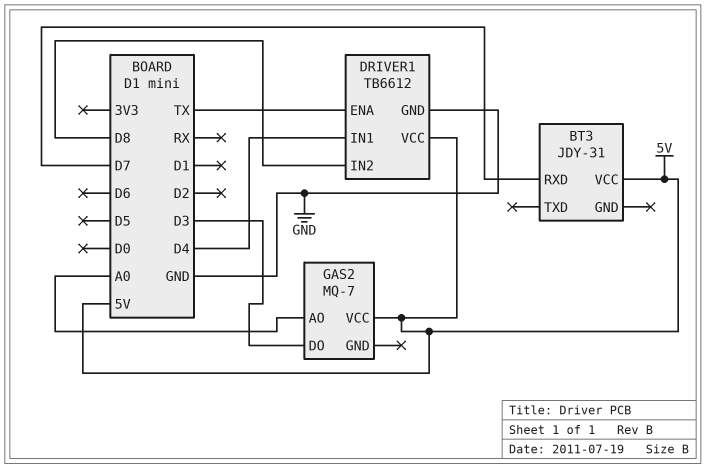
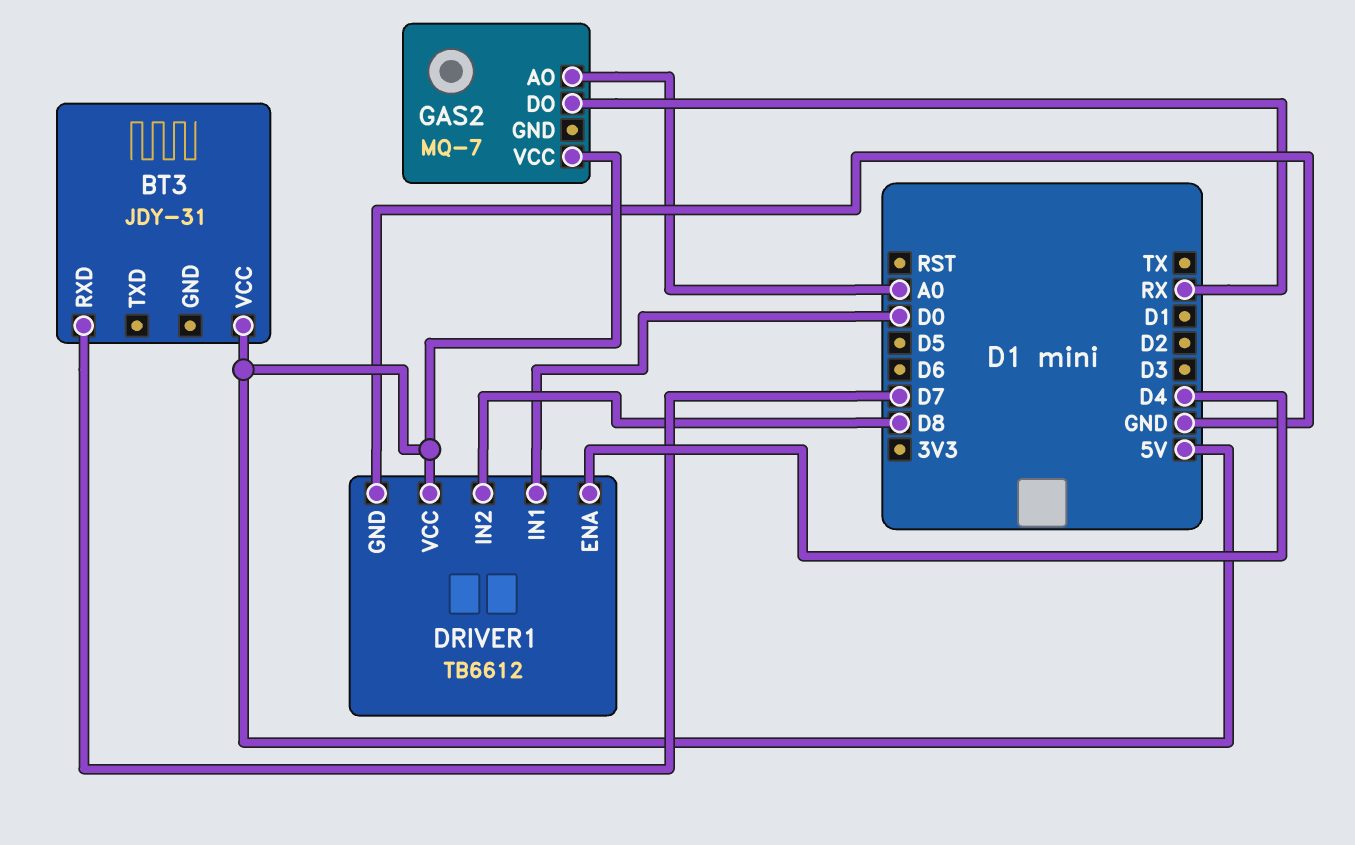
DRIVER1 pin ENA: TX -> D4
DRIVER1 pin IN1: D4 -> D0
GAS2 pin DO: D3 -> RX

